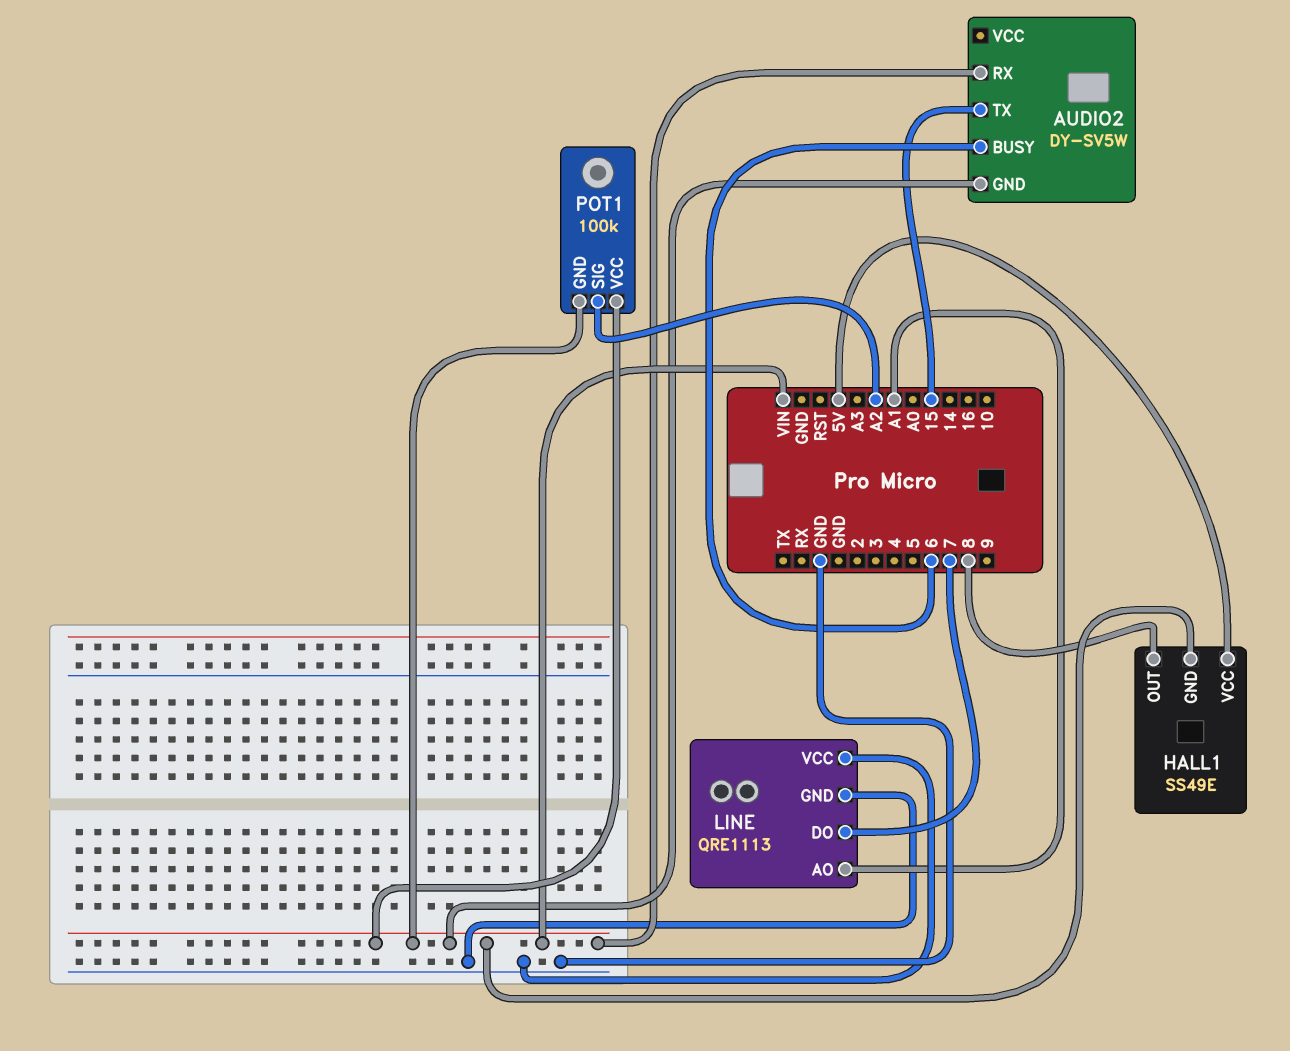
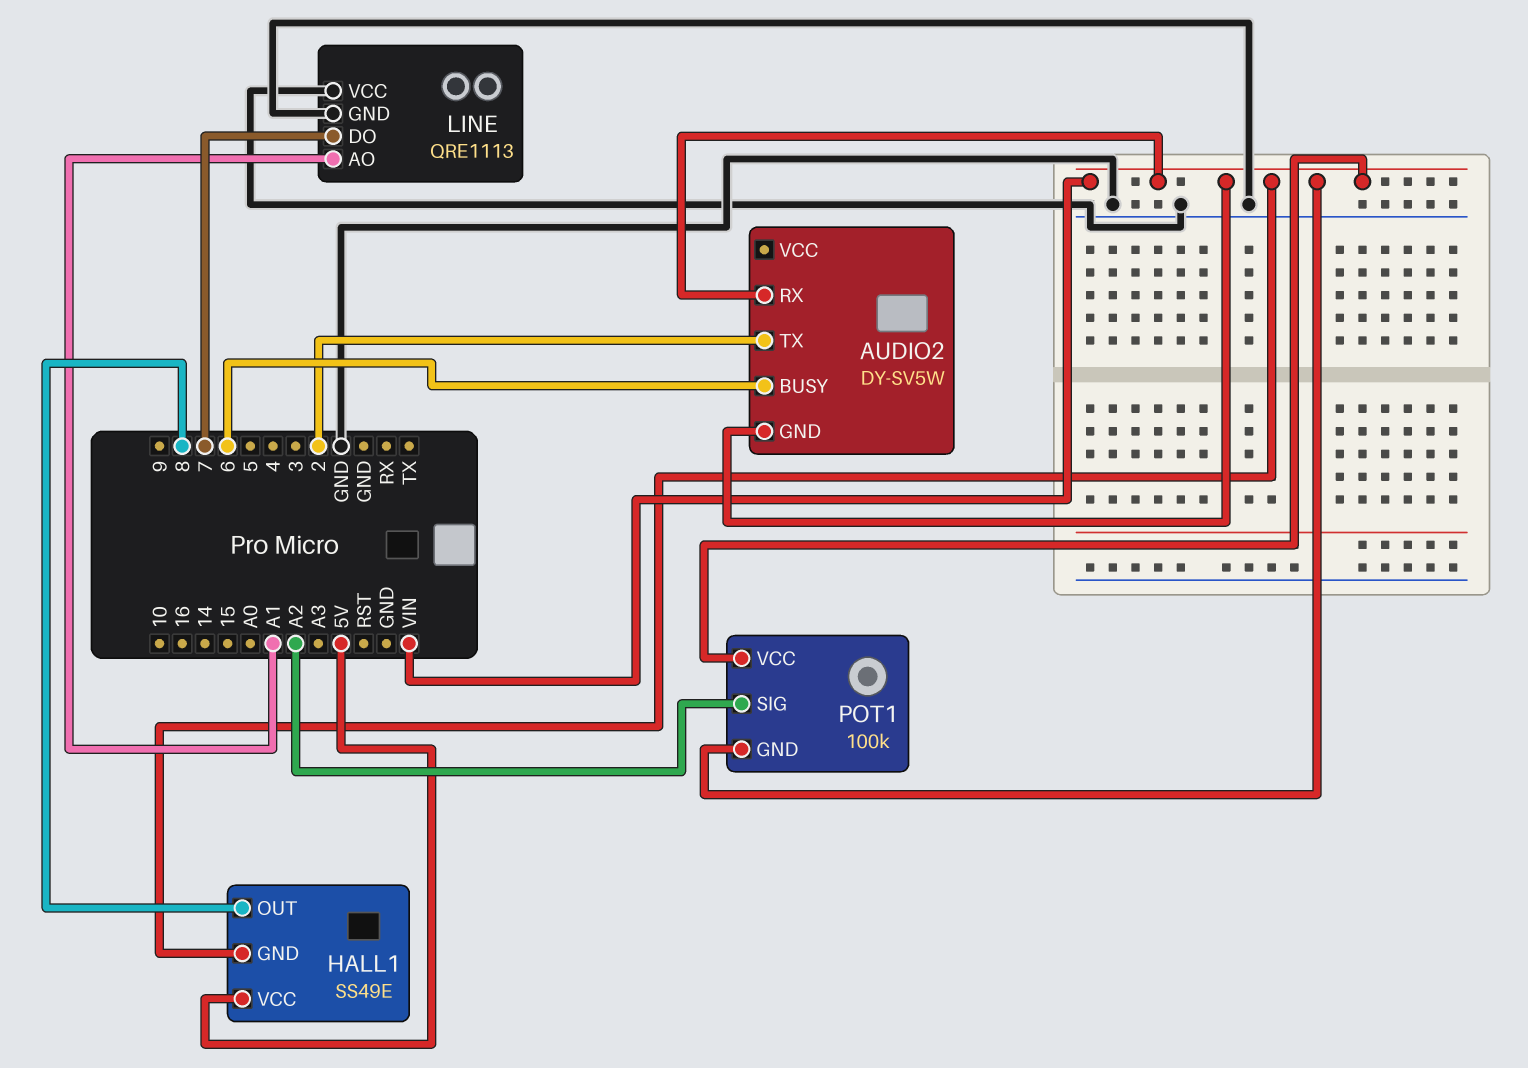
AUDIO2 pin TX: 15 -> 2

